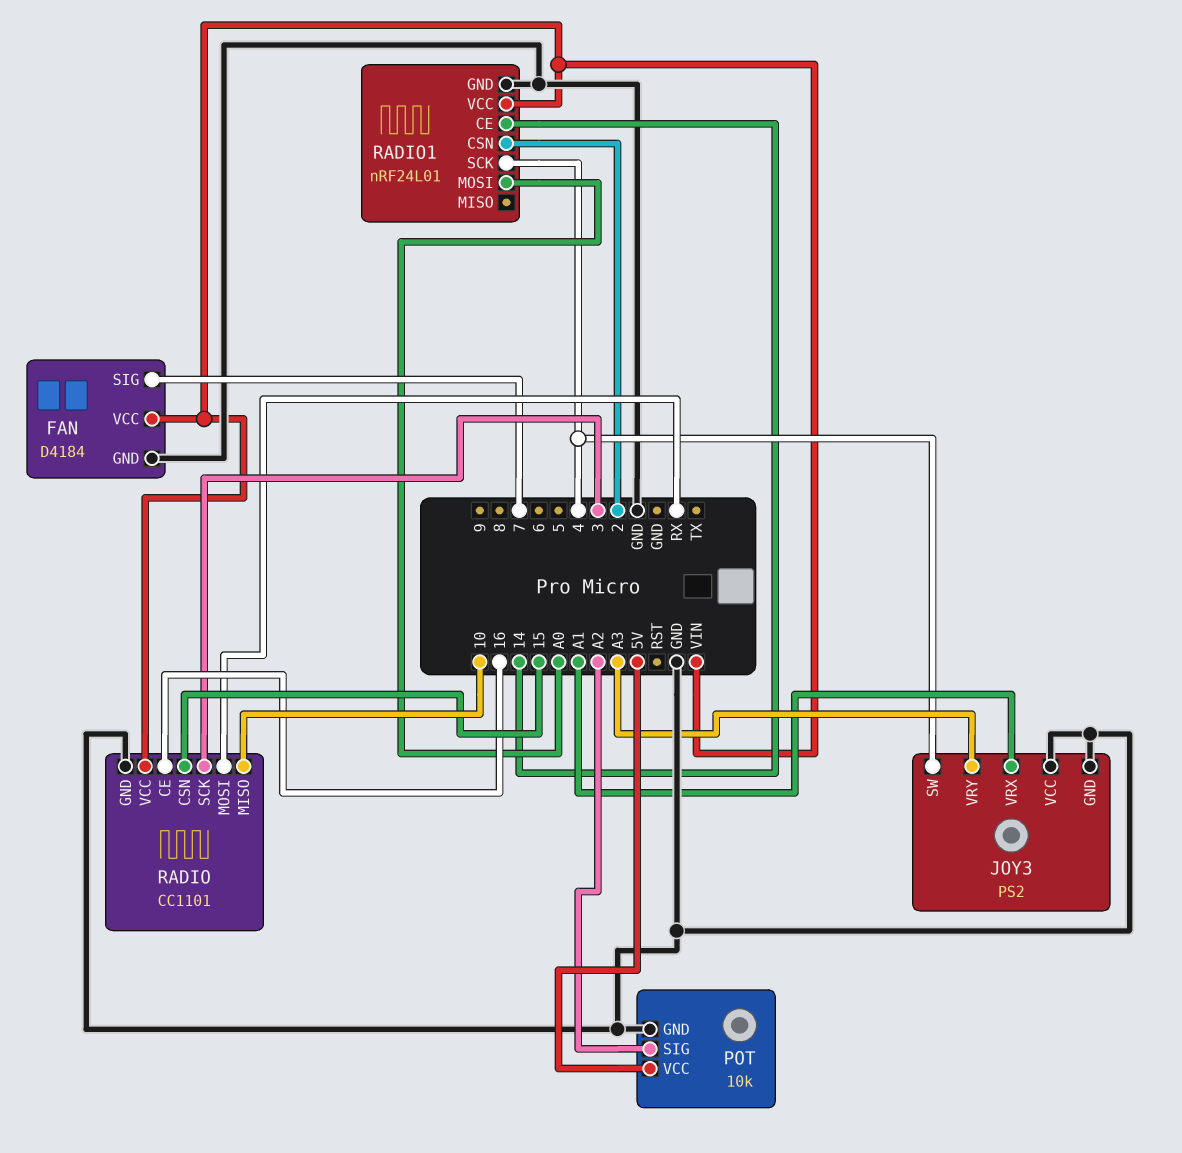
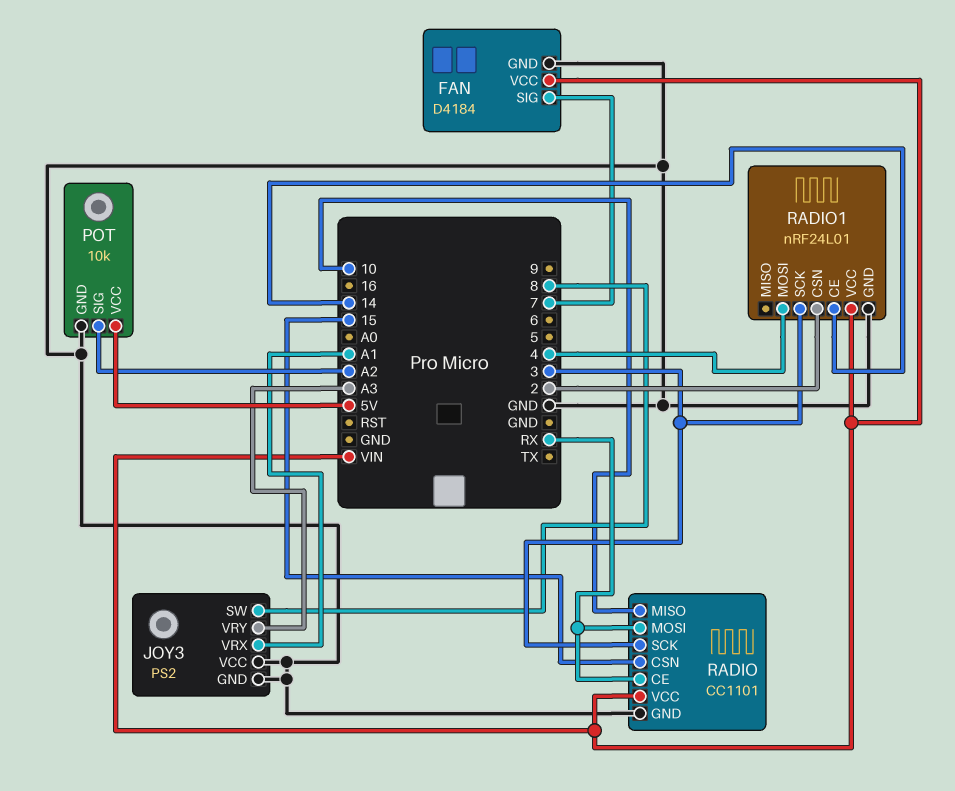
JOY3 pin SW: 4 -> 8
RADIO pin CE: 16 -> RX
RADIO1 pin MOSI: A0 -> 4
RADIO1 pin SCK: 4 -> 3

